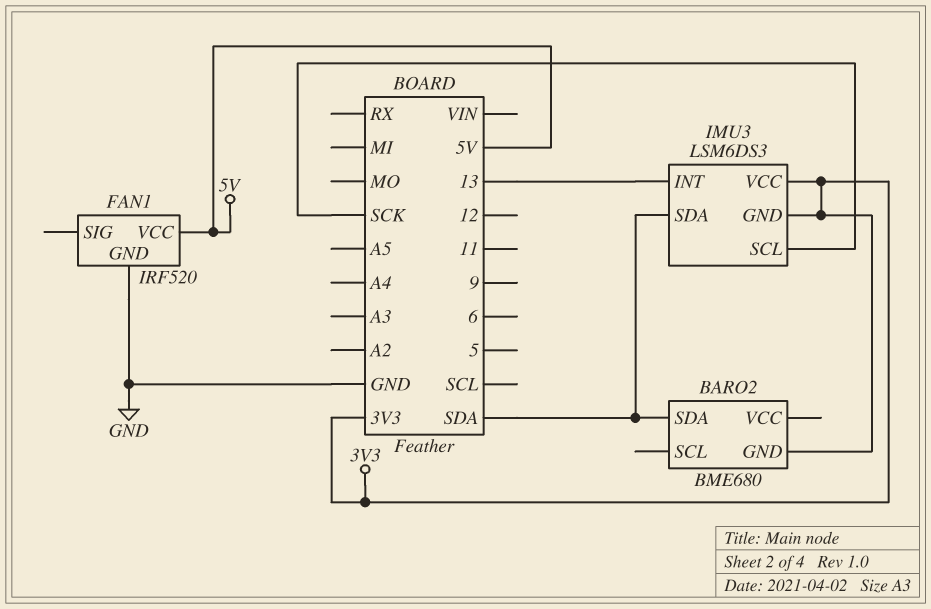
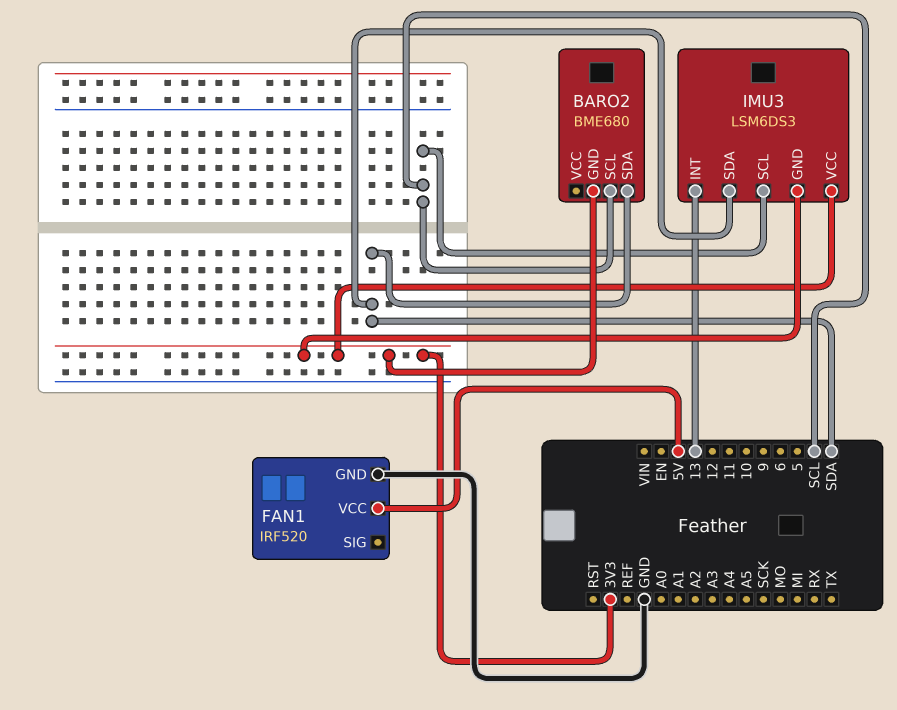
BARO2 pin SCL: none -> SCL
IMU3 pin SCL: SCK -> SCL

